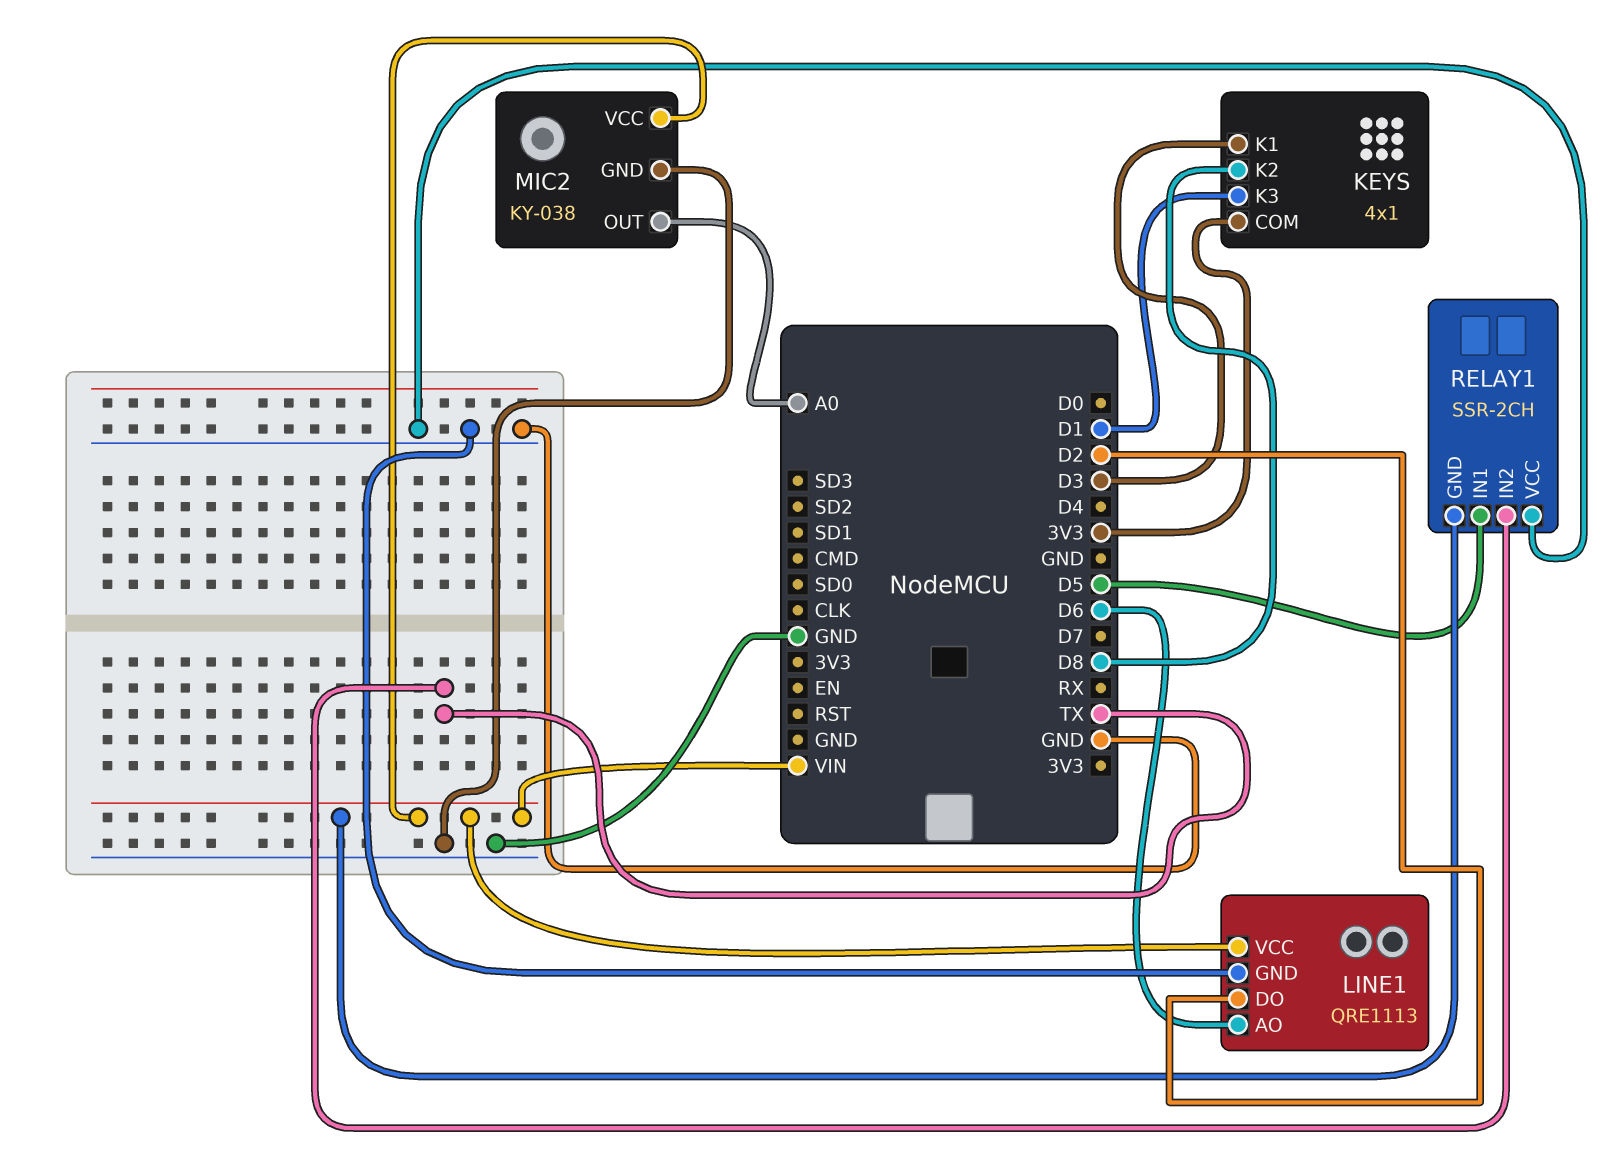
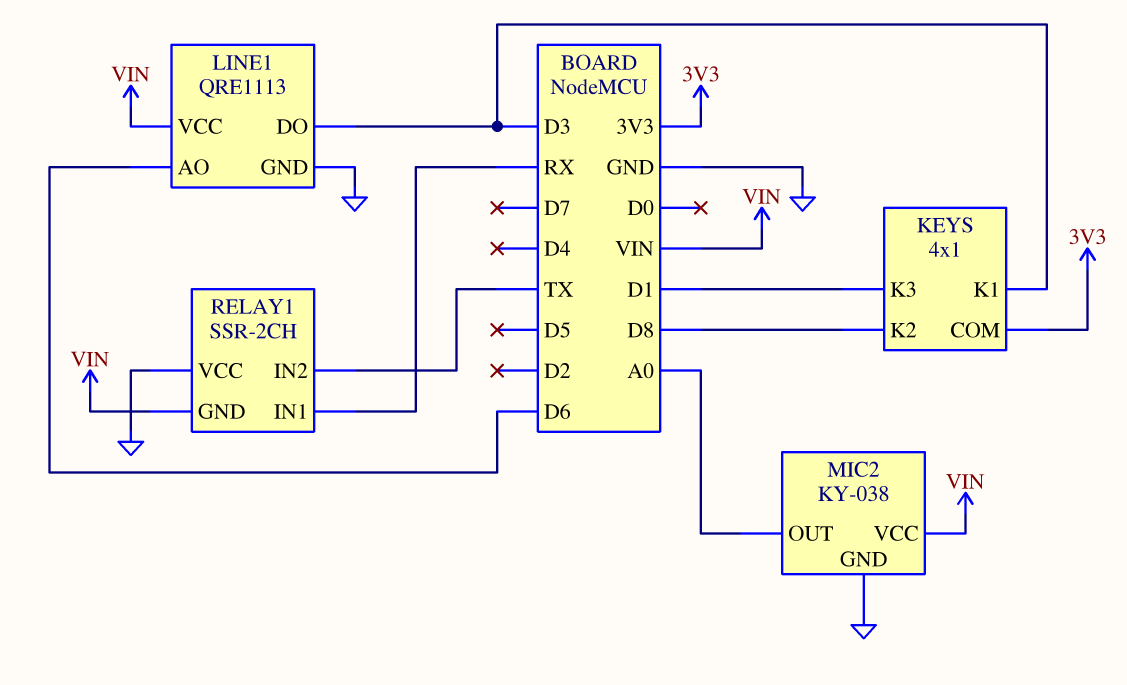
LINE1 pin DO: D2 -> D3
RELAY1 pin IN1: D5 -> RX

